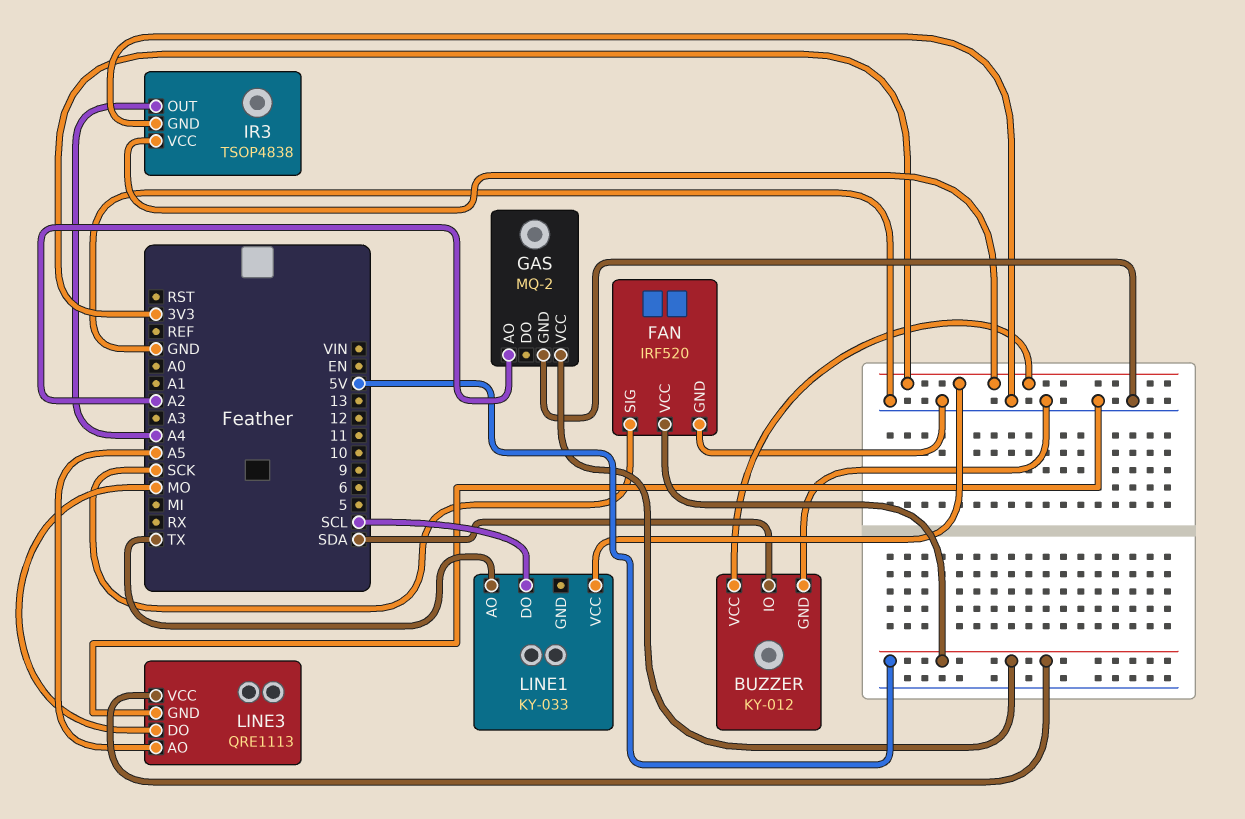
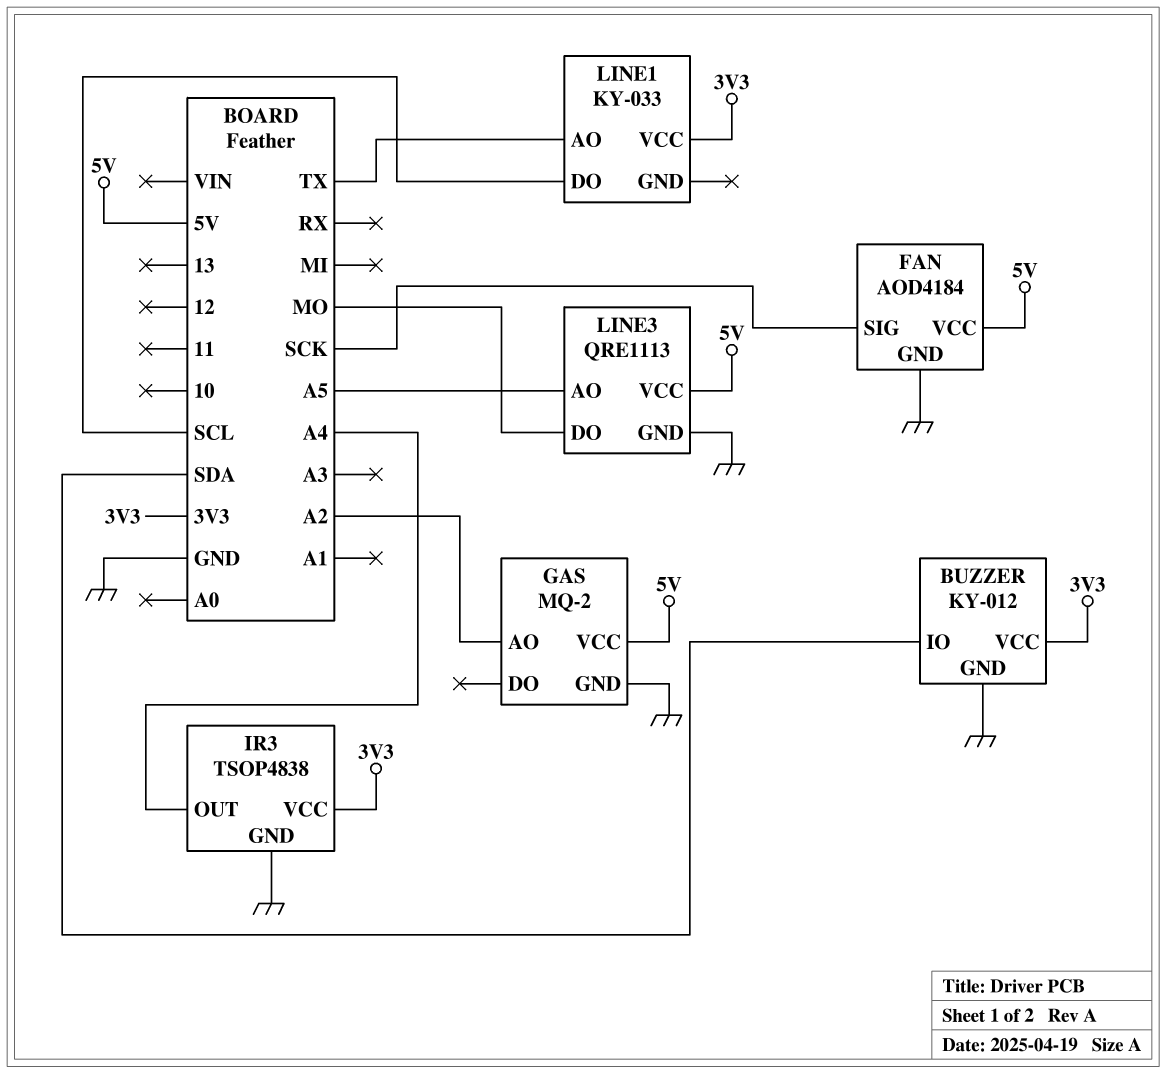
FAN: IRF520 -> AOD4184

